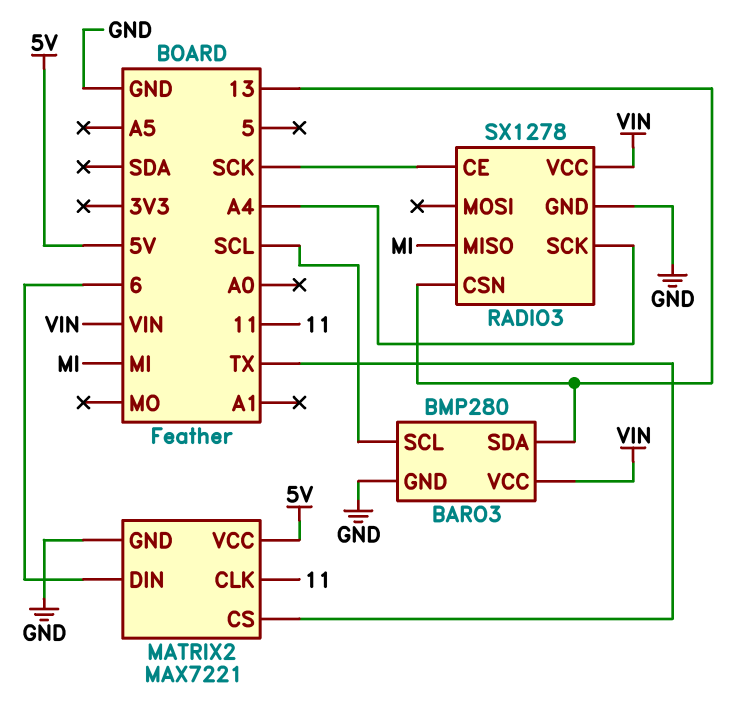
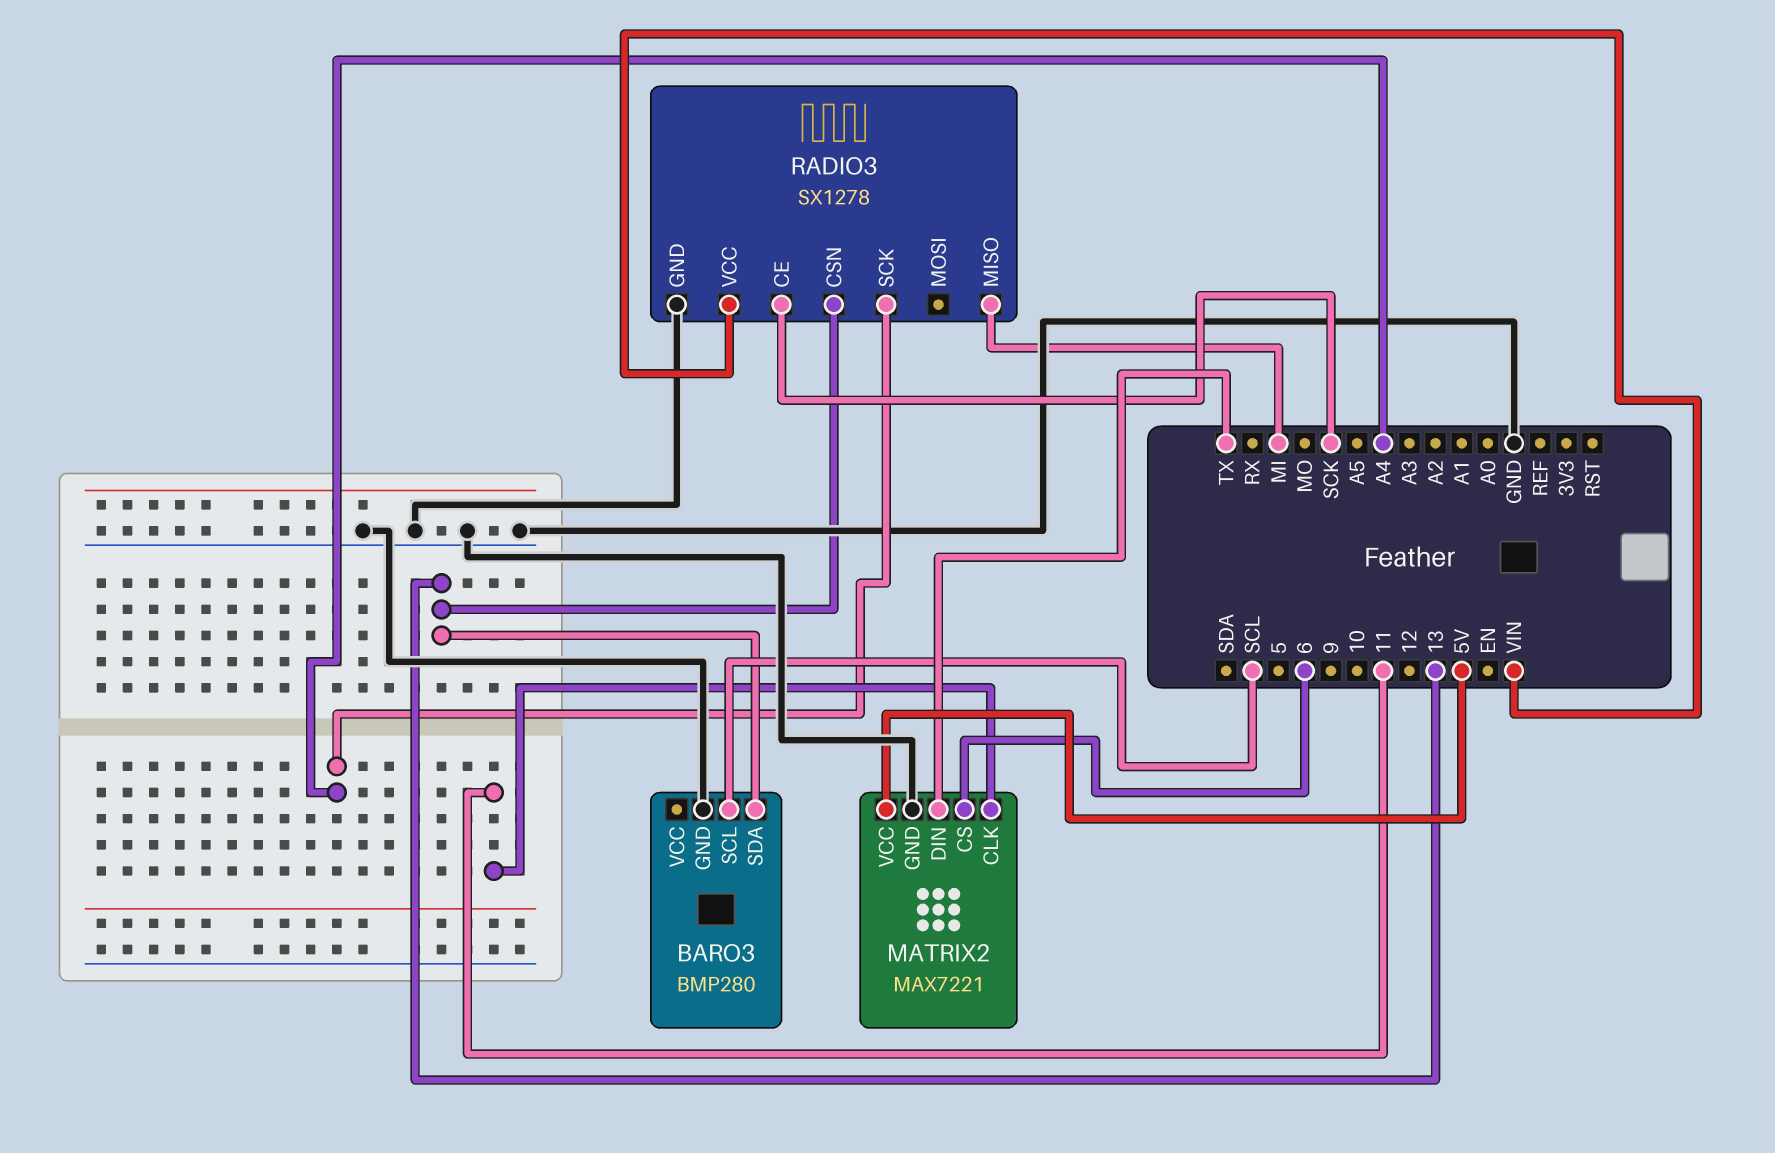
BARO3 pin VCC: VIN -> none
MATRIX2 pin CS: TX -> 6
MATRIX2 pin DIN: 6 -> TX

